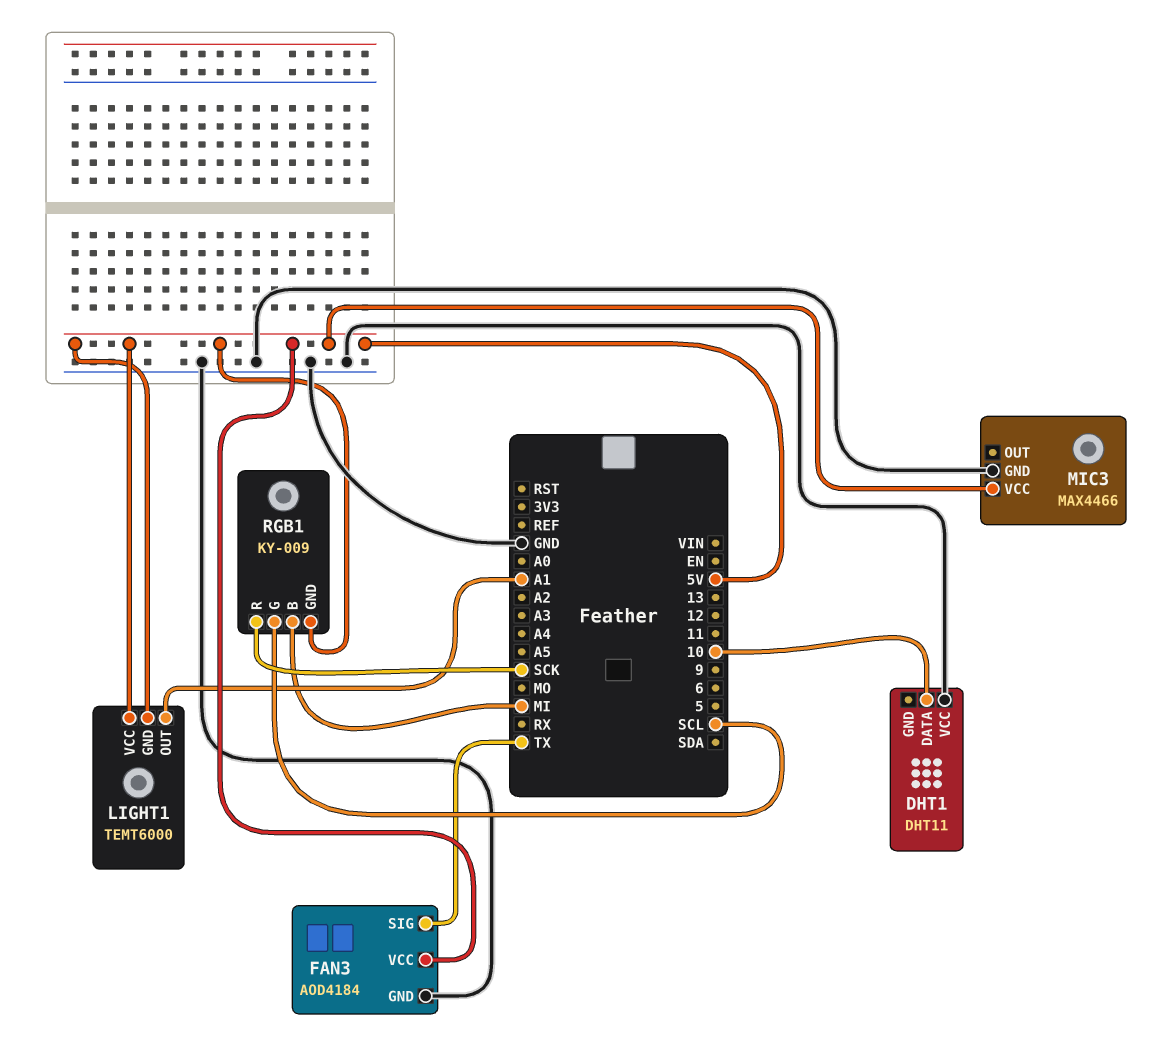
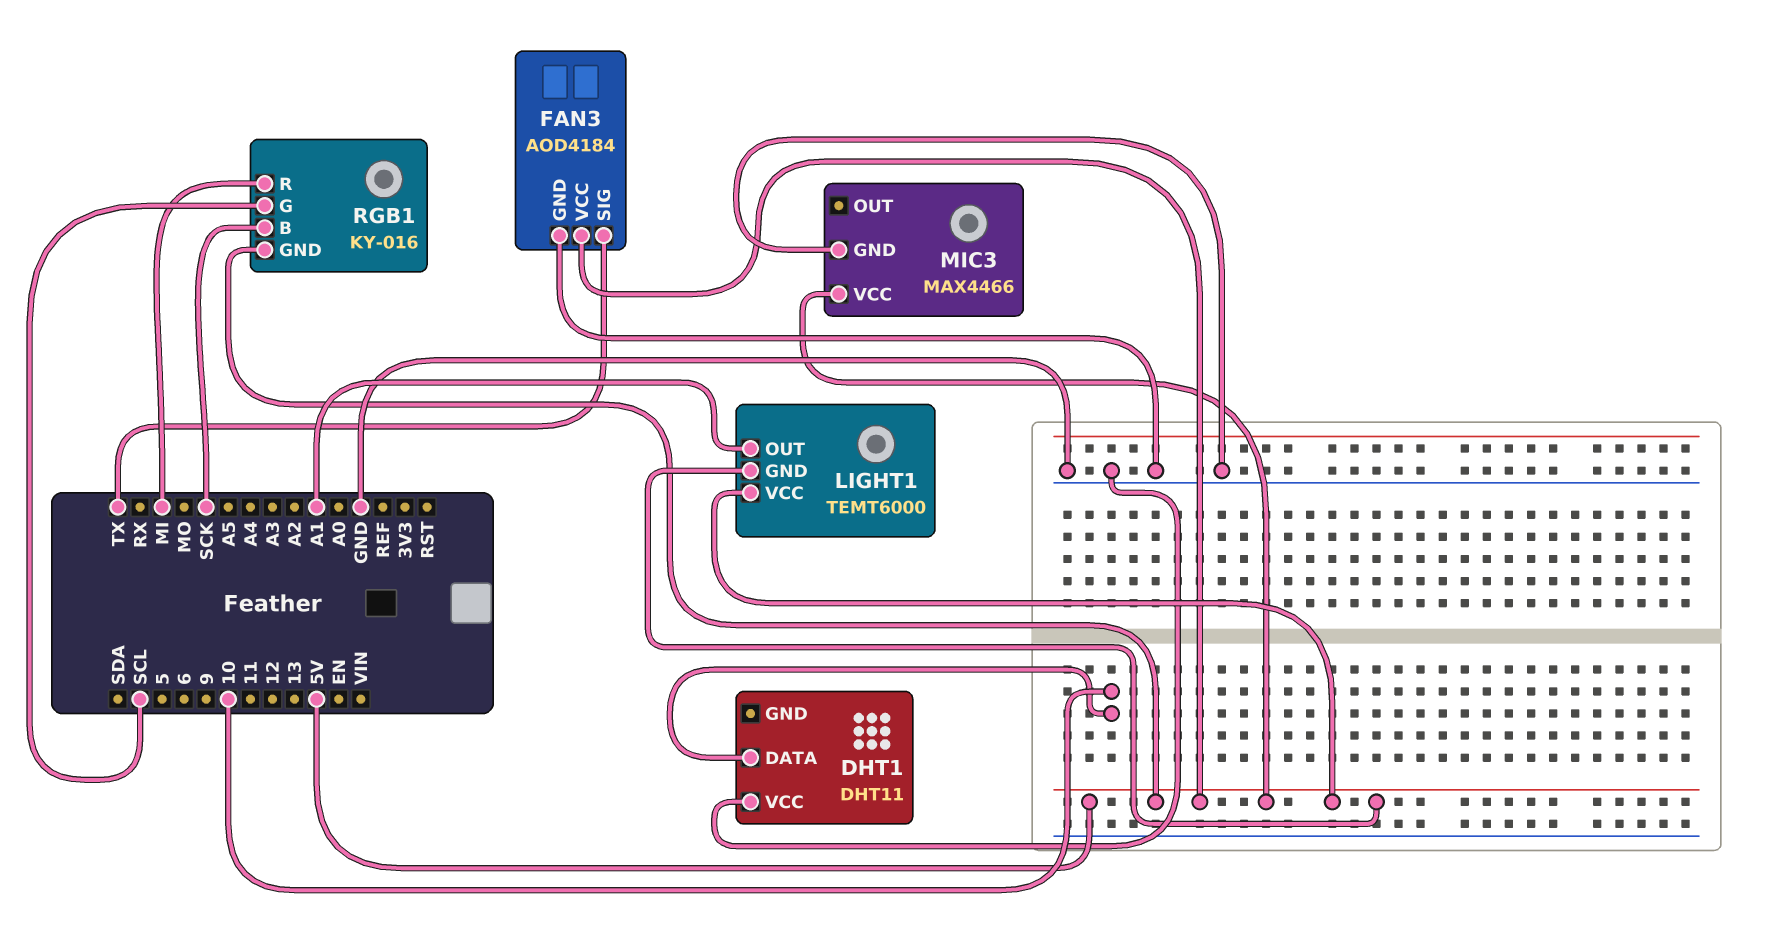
RGB1: KY-009 -> KY-016
RGB1 pin B: MI -> SCK
RGB1 pin R: SCK -> MI

